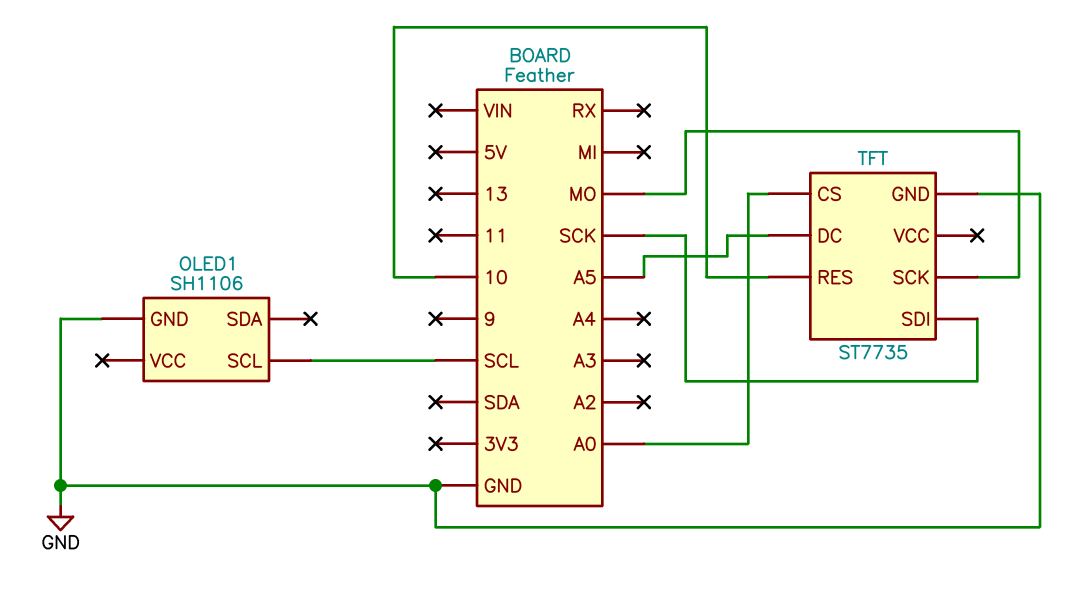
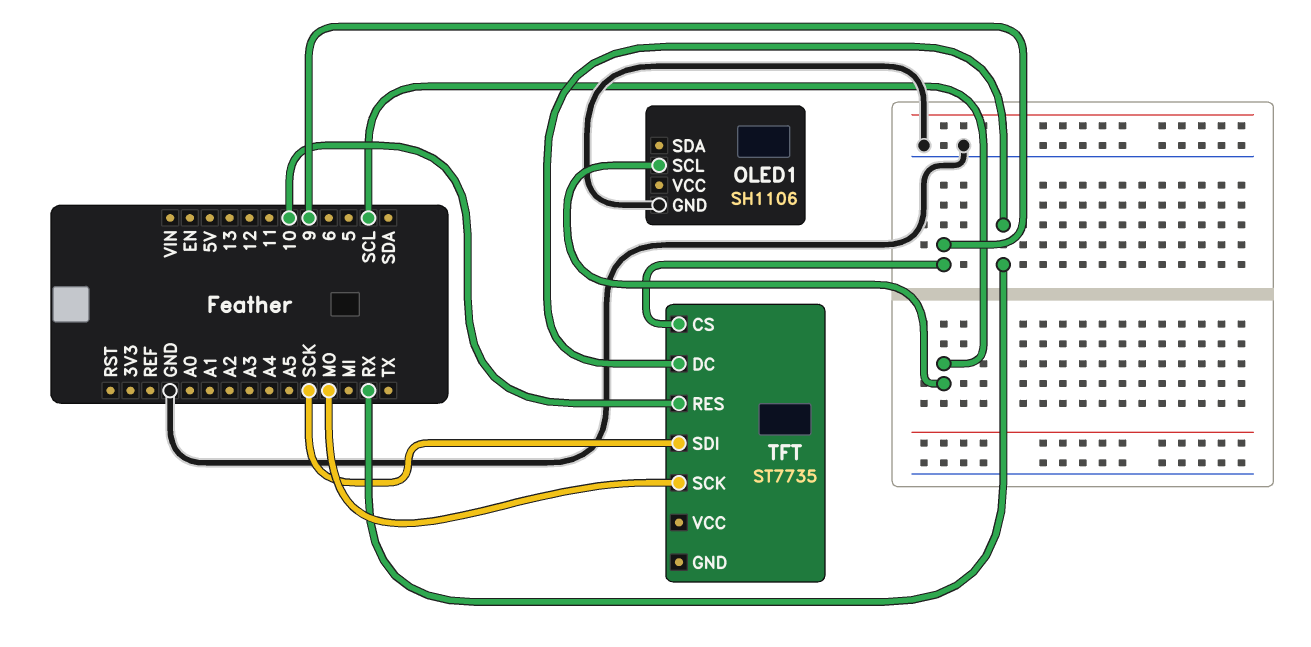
TFT pin CS: A0 -> 9
TFT pin DC: A5 -> RX
TFT pin GND: GND -> none

